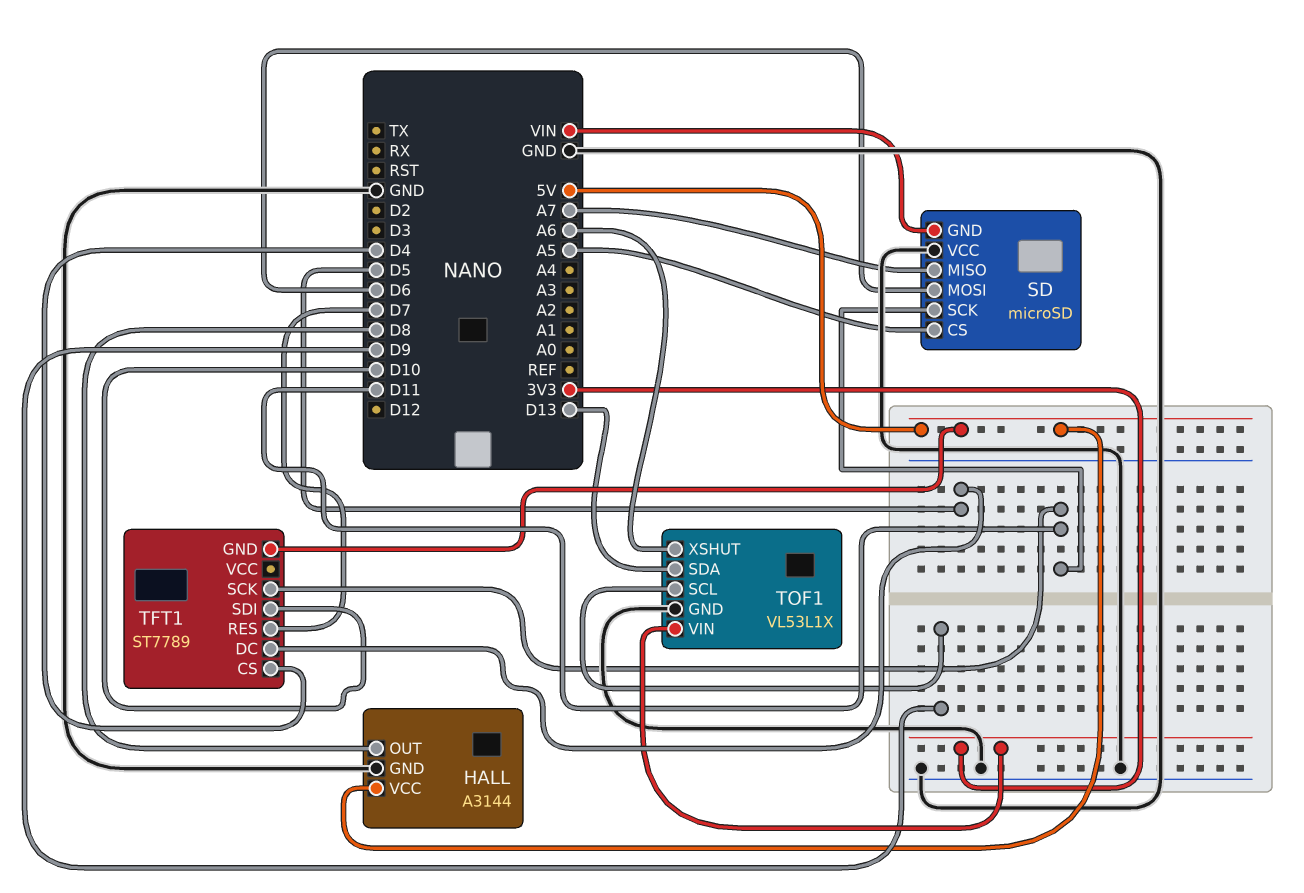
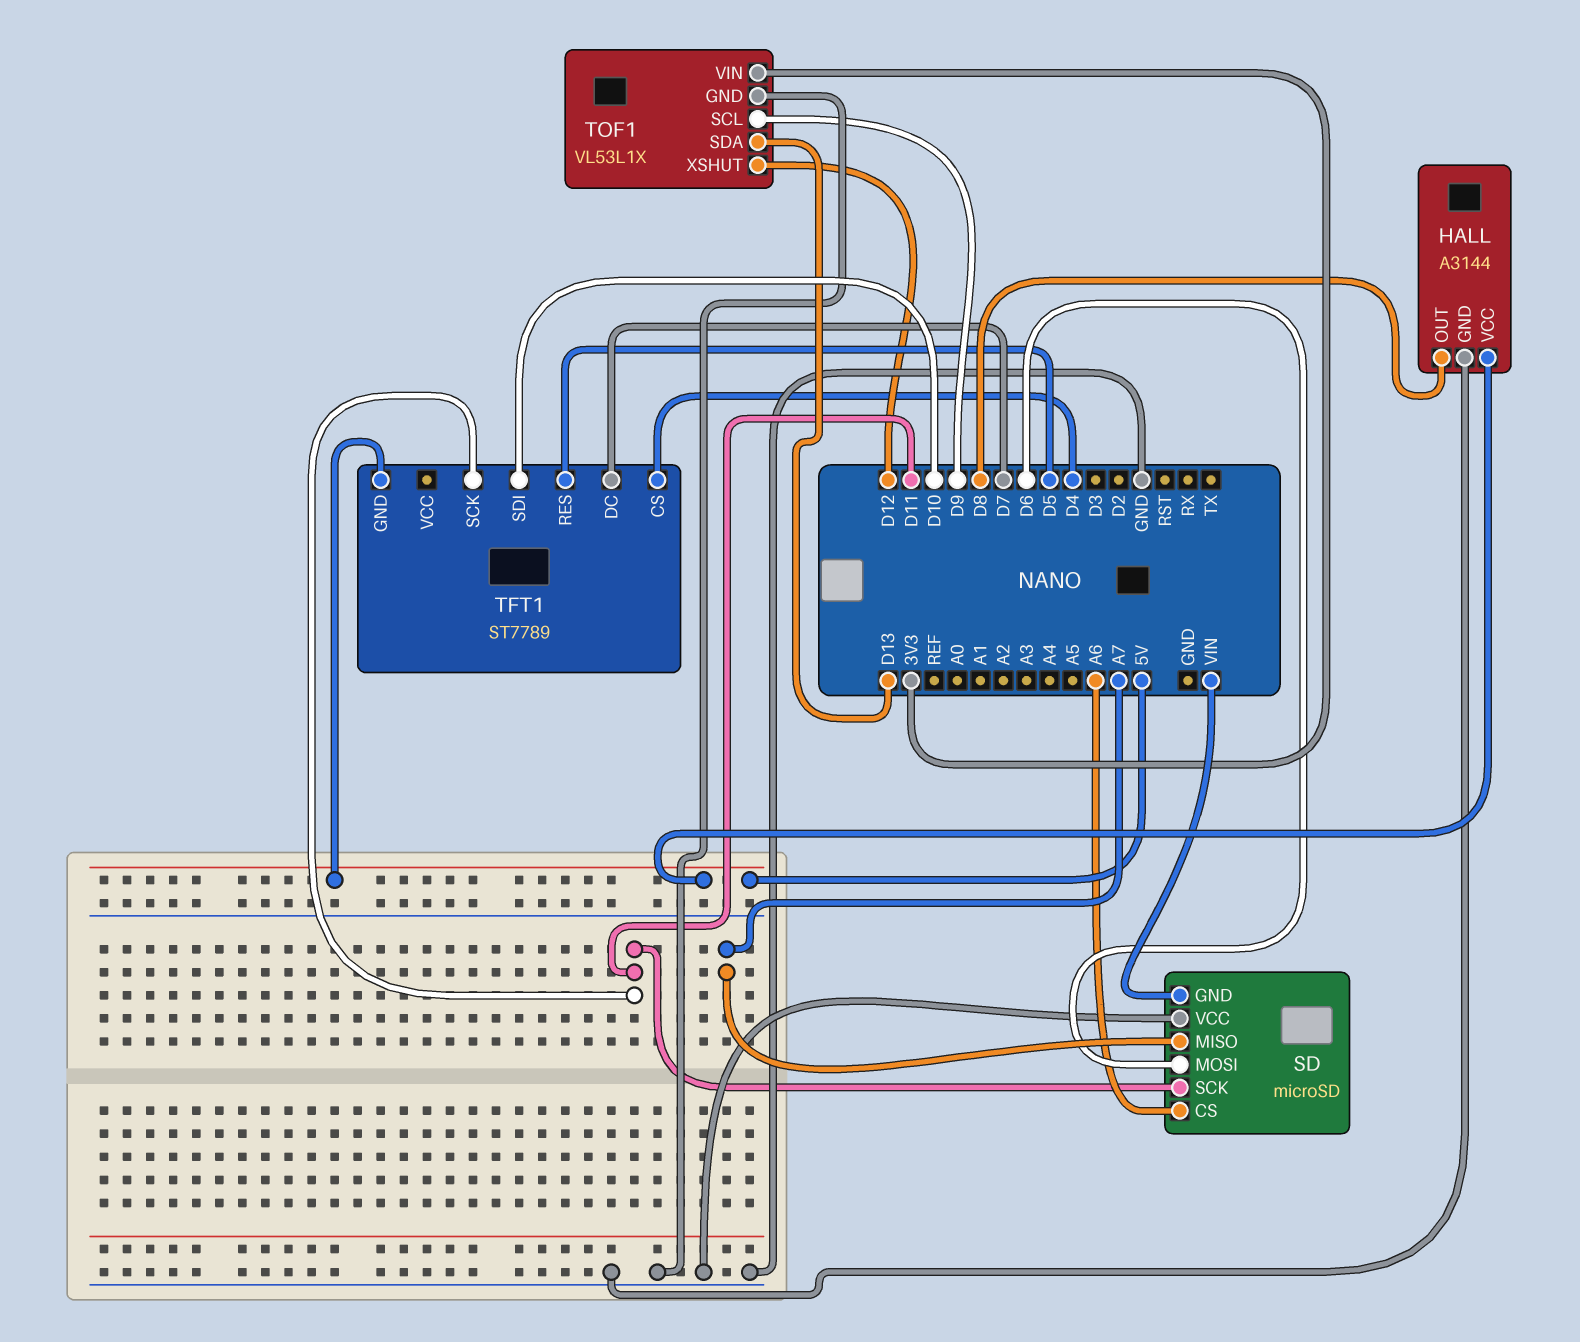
SD pin CS: A5 -> A6
TFT1 pin DC: D5 -> D7
TFT1 pin RES: D7 -> D5
TOF1 pin XSHUT: A6 -> D12

